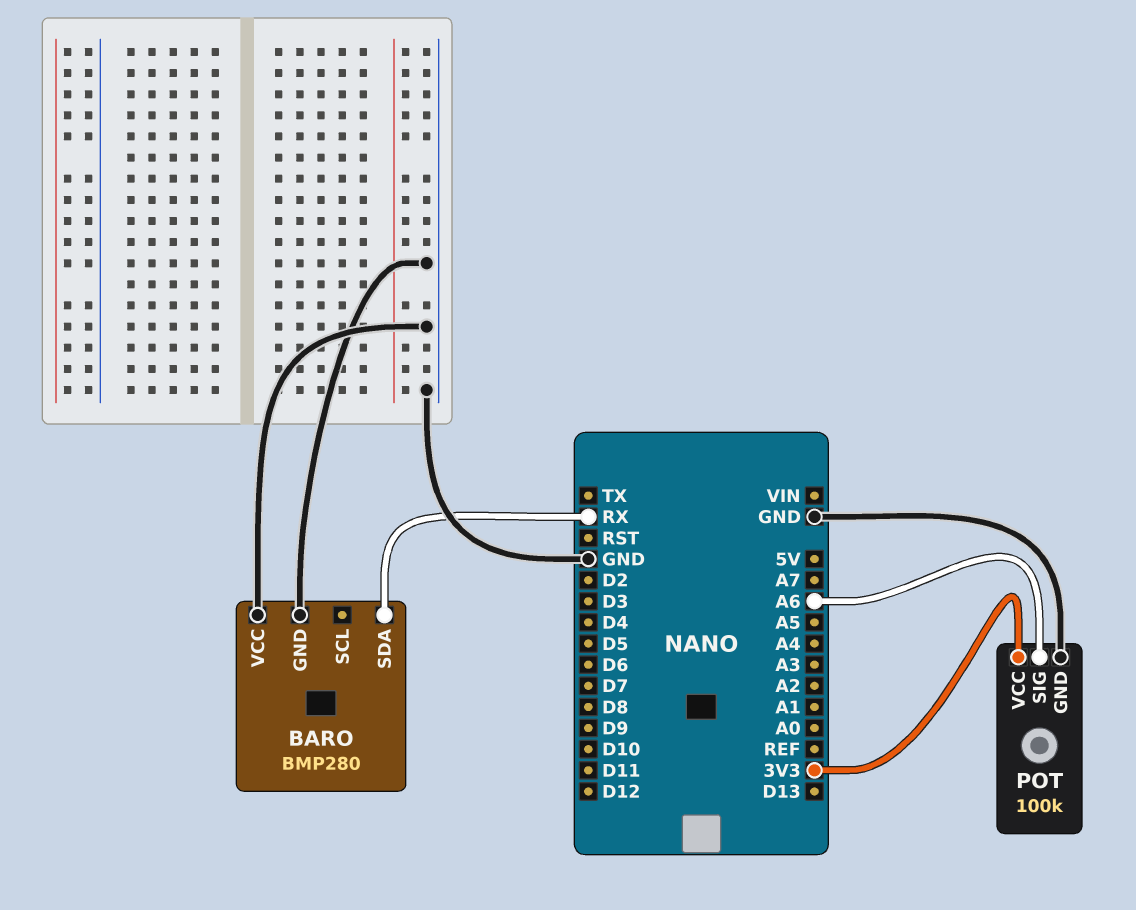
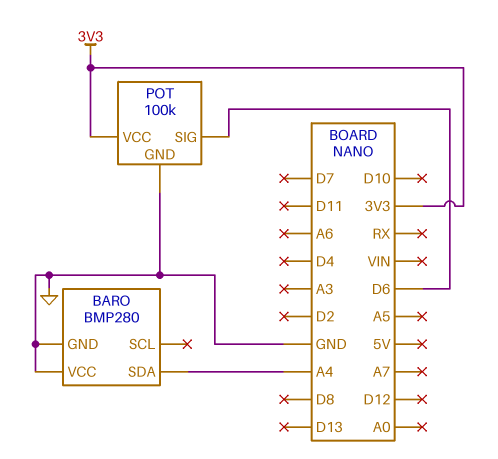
BARO pin SDA: RX -> A4
POT pin SIG: A6 -> D6

